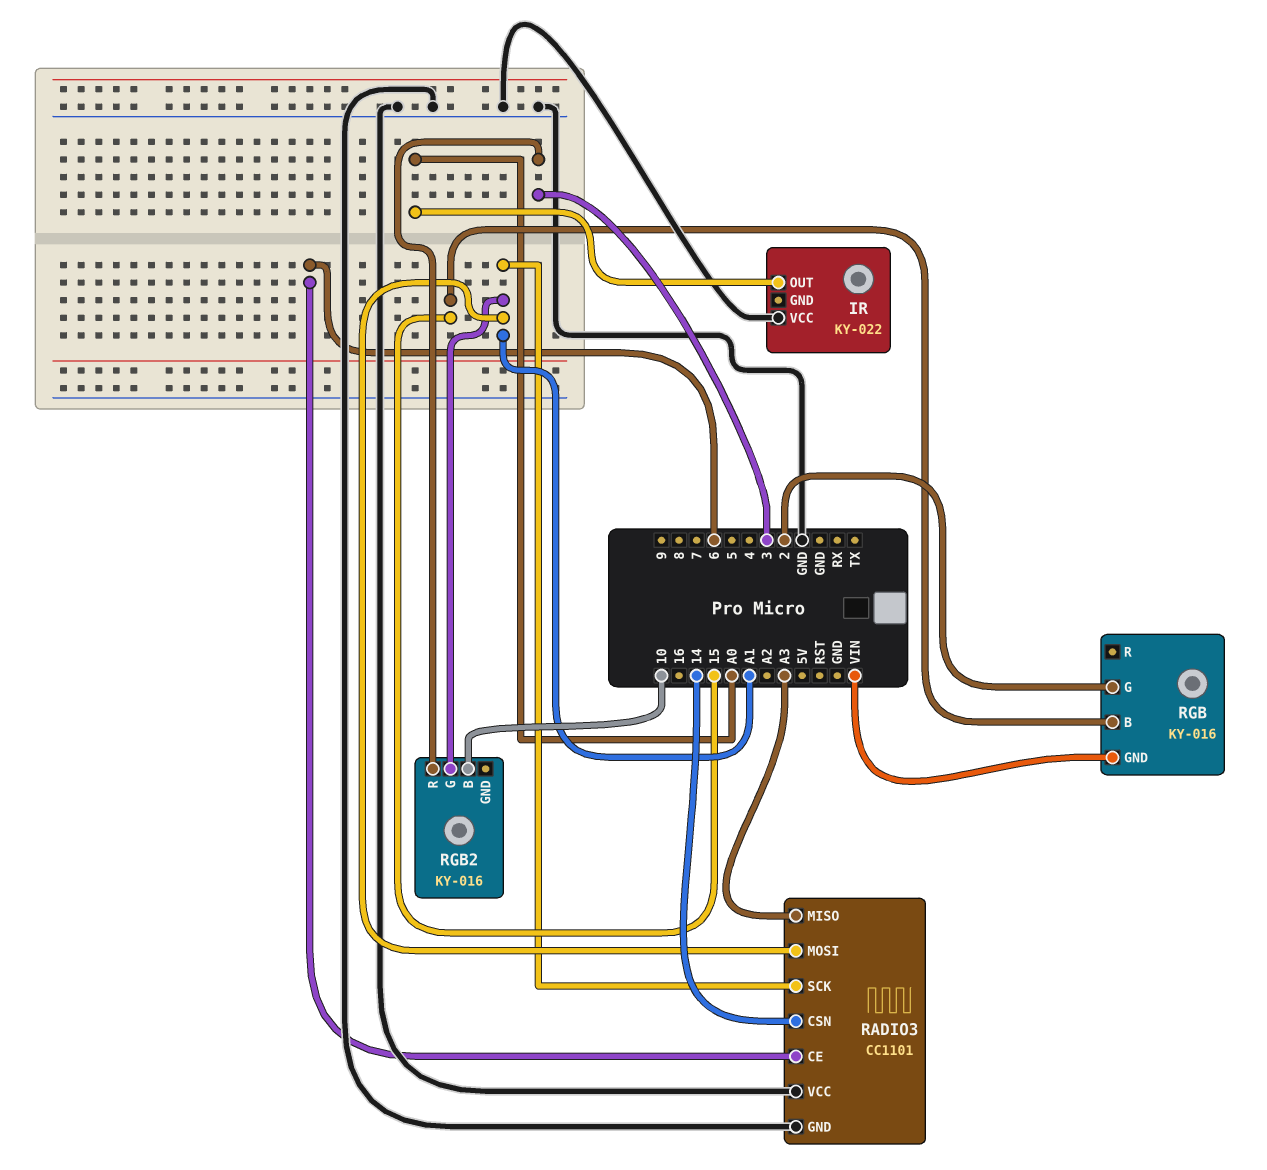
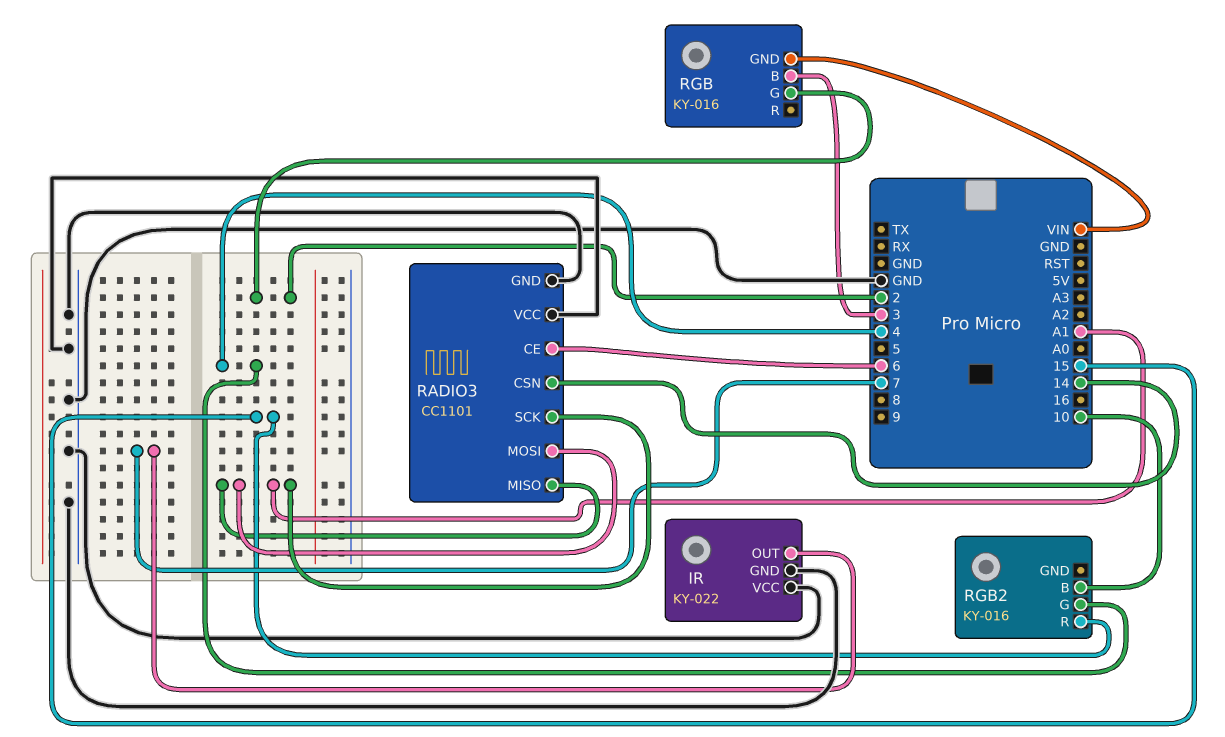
IR pin GND: none -> GND
IR pin OUT: A0 -> 7
RADIO3 pin MISO: A3 -> A1
RGB pin B: 15 -> 3
RGB2 pin G: A1 -> 4
RGB2 pin R: 3 -> 15

